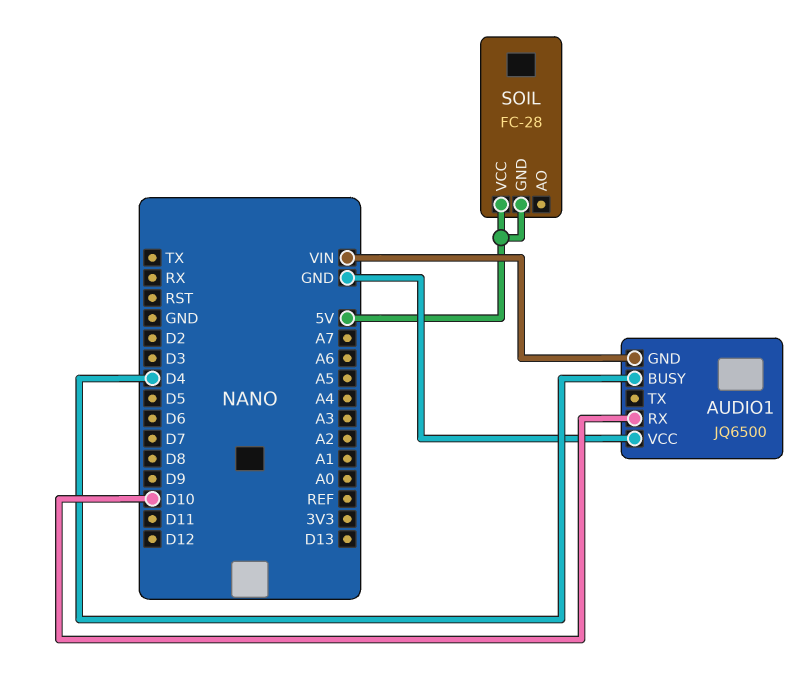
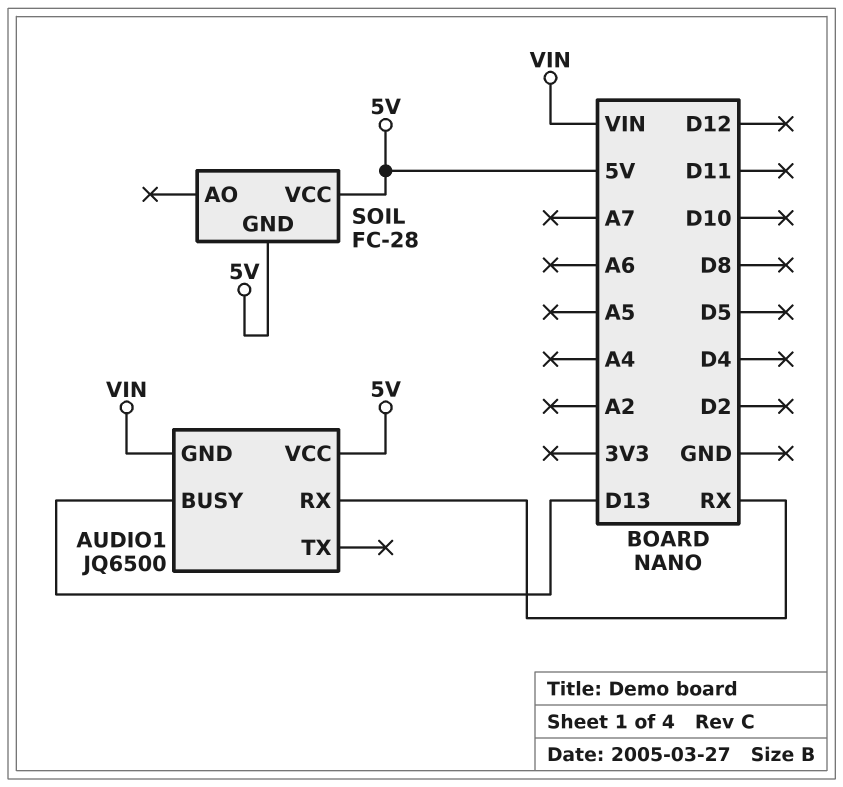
AUDIO1 pin BUSY: D4 -> D13
AUDIO1 pin RX: D10 -> RX
AUDIO1 pin VCC: GND -> 5V

